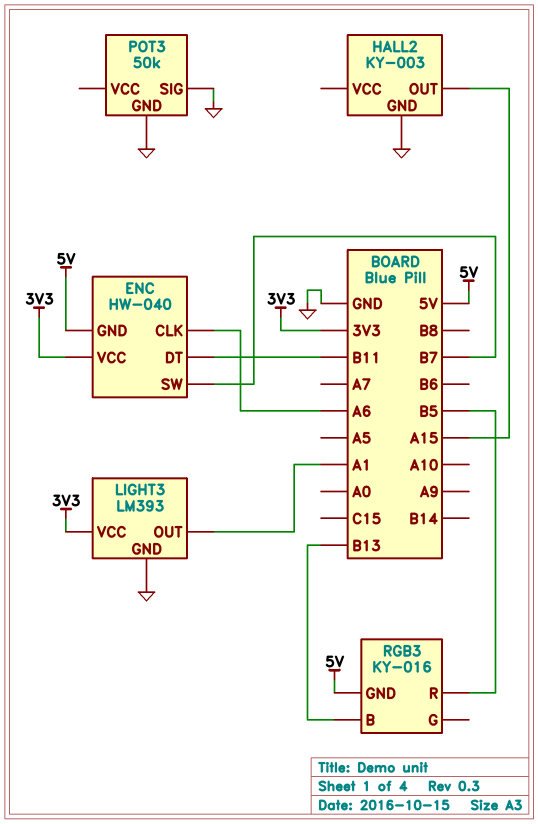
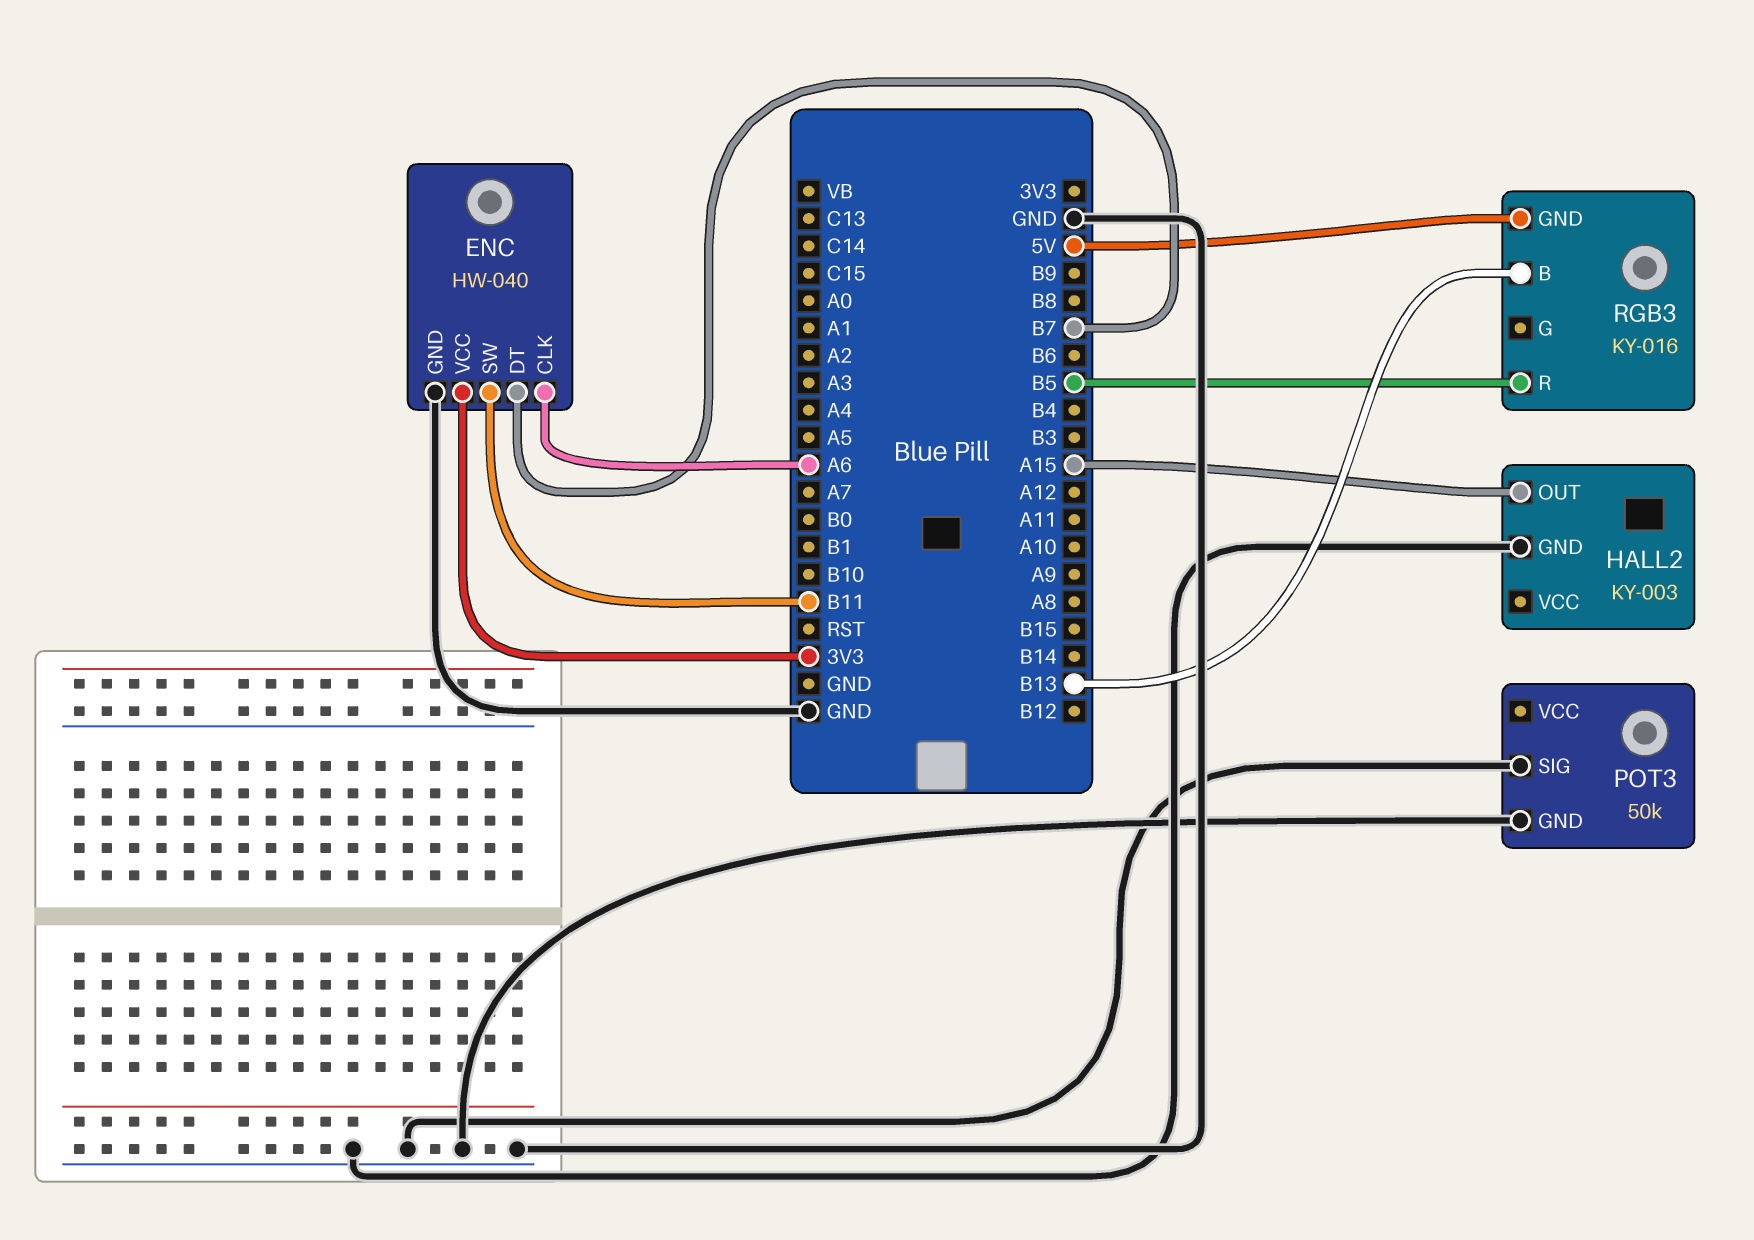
ENC pin DT: B11 -> B7
ENC pin GND: 5V -> GND
ENC pin SW: B7 -> B11
LIGHT3: LM393 -> none
LIGHT3 pin GND: GND -> none
LIGHT3 pin OUT: A1 -> none
LIGHT3 pin VCC: 3V3 -> none

